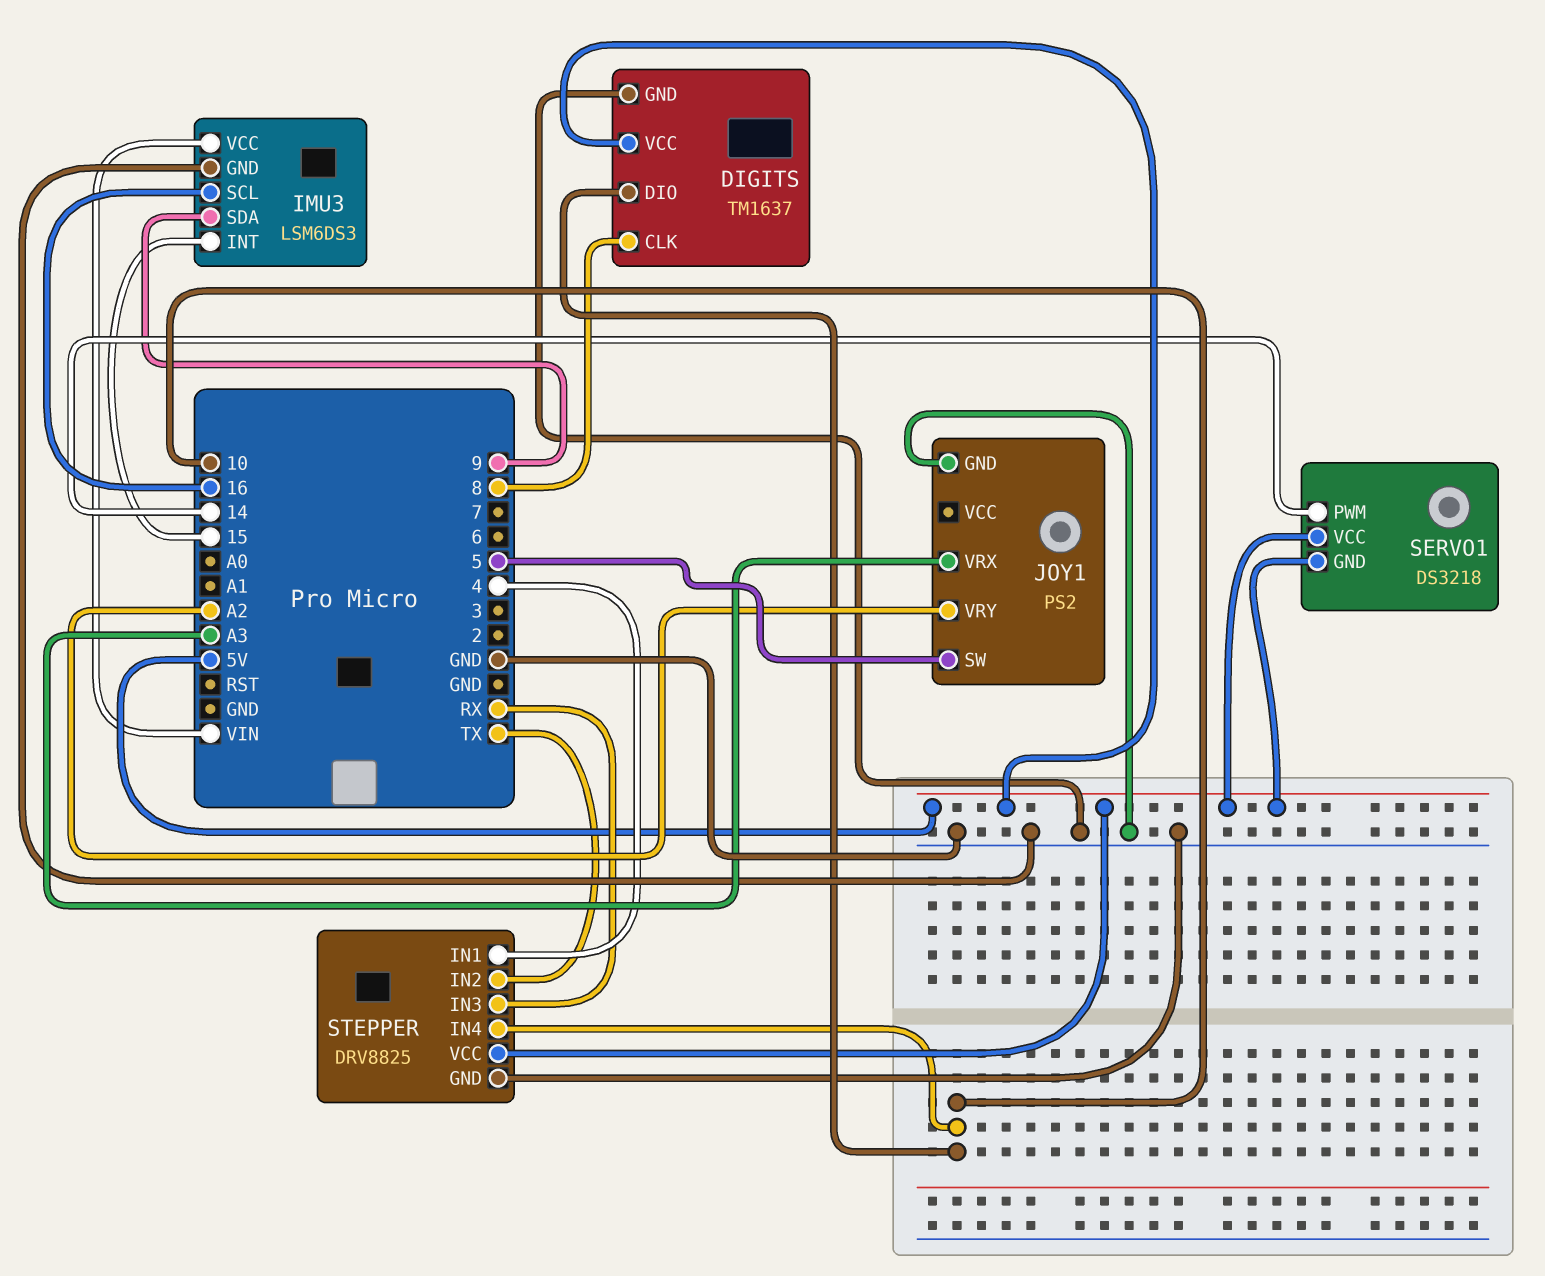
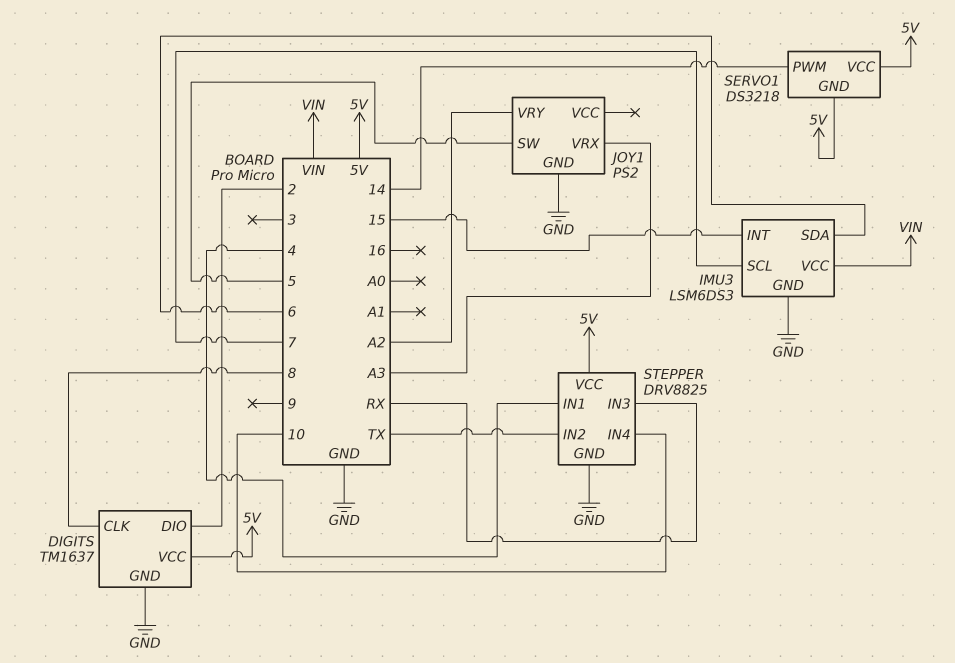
DIGITS pin DIO: 10 -> 2
IMU3 pin SCL: 16 -> 7
IMU3 pin SDA: 9 -> 6

